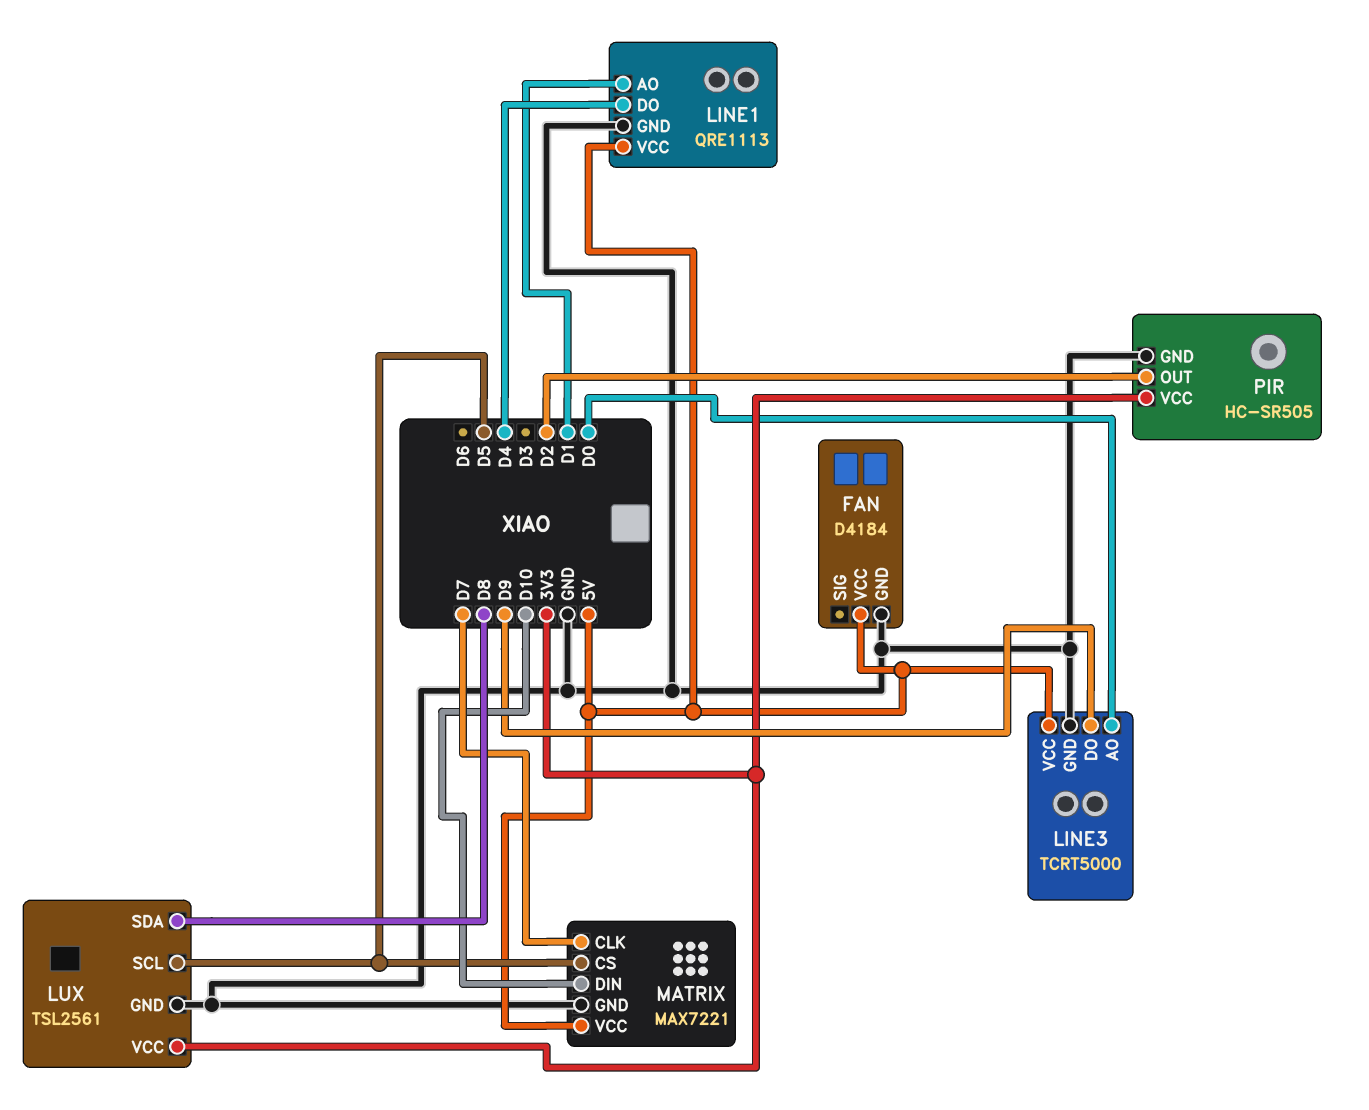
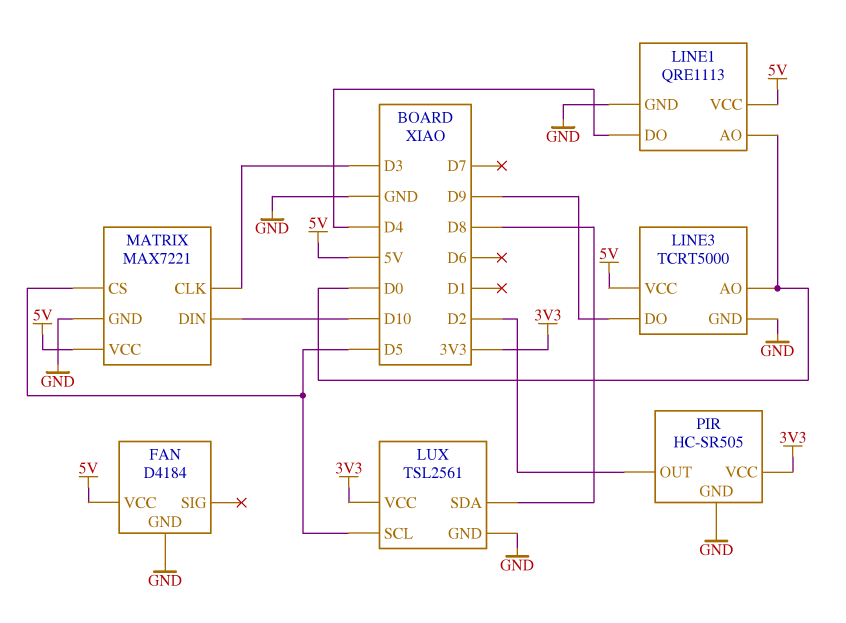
LINE1 pin AO: D1 -> D0
MATRIX pin CLK: D7 -> D3

